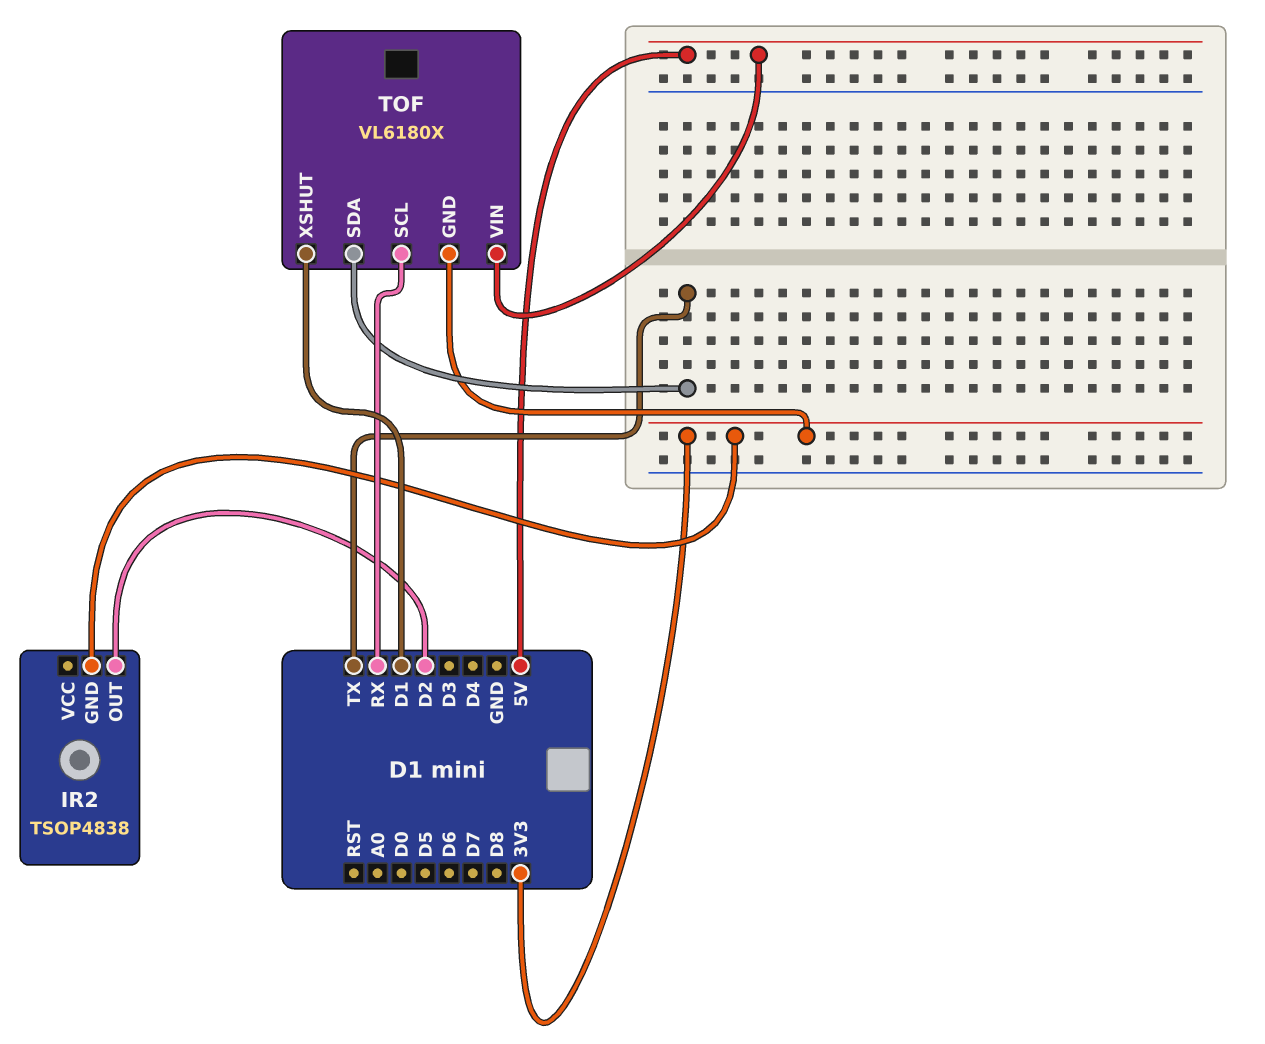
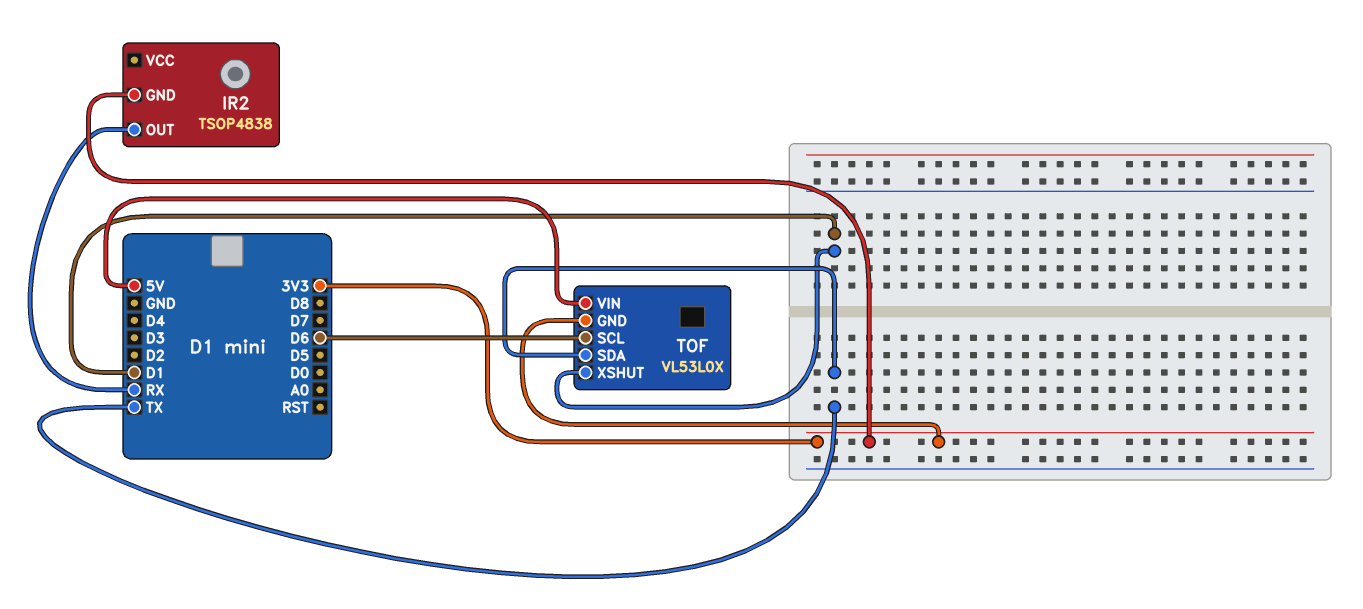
IR2 pin OUT: D2 -> RX
TOF: VL6180X -> VL53L0X
TOF pin SCL: RX -> D6

